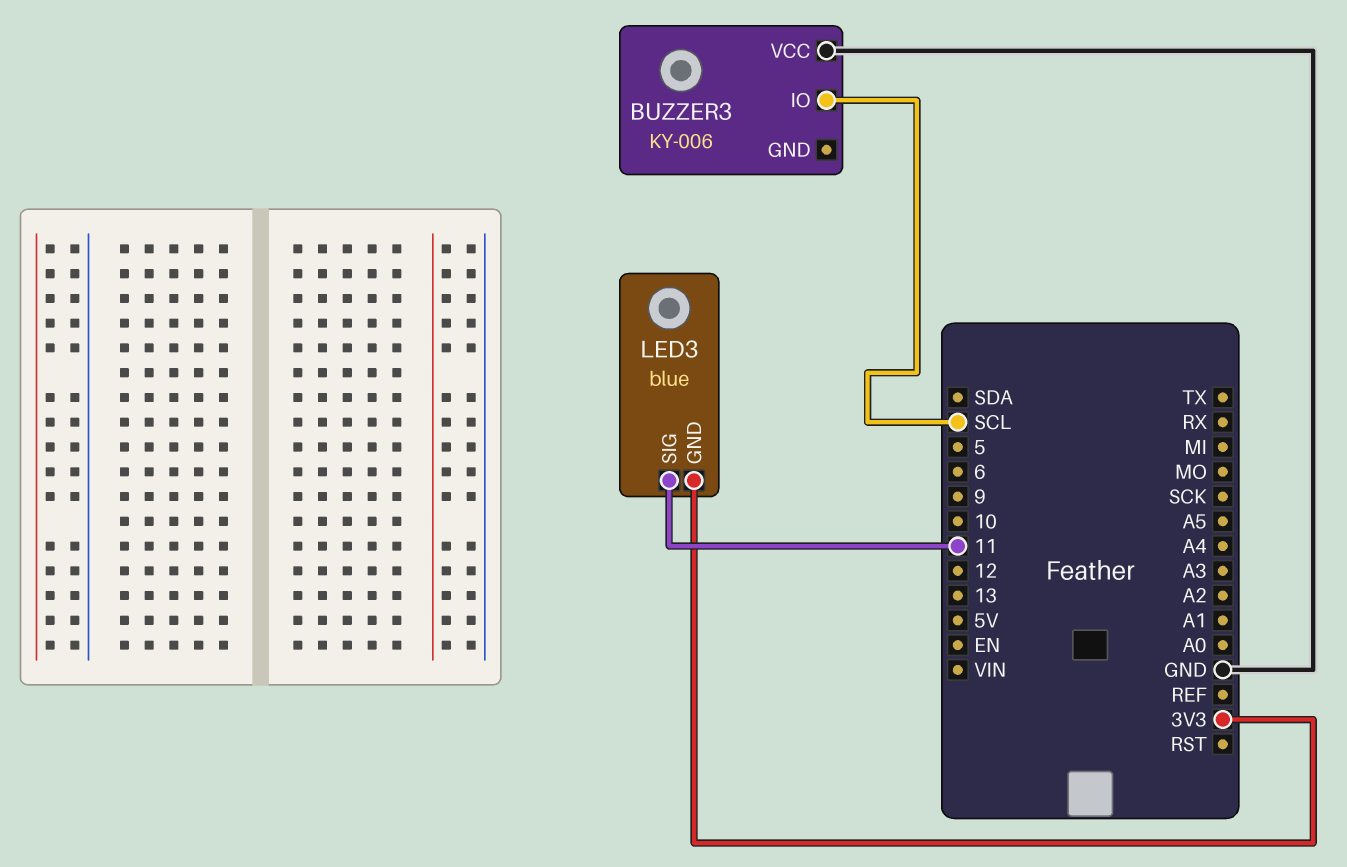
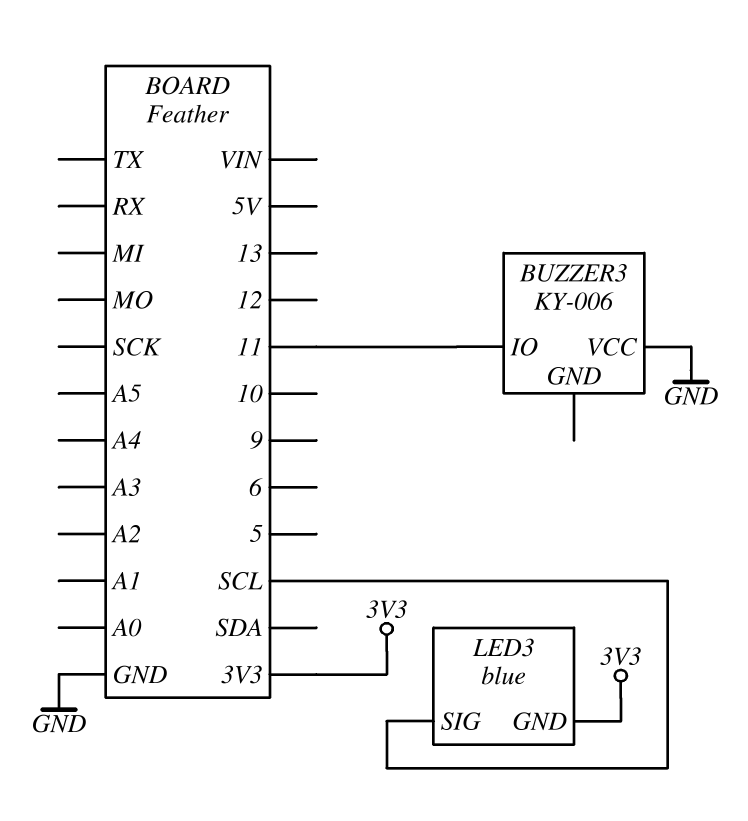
BUZZER3 pin IO: SCL -> 11
LED3 pin SIG: 11 -> SCL

